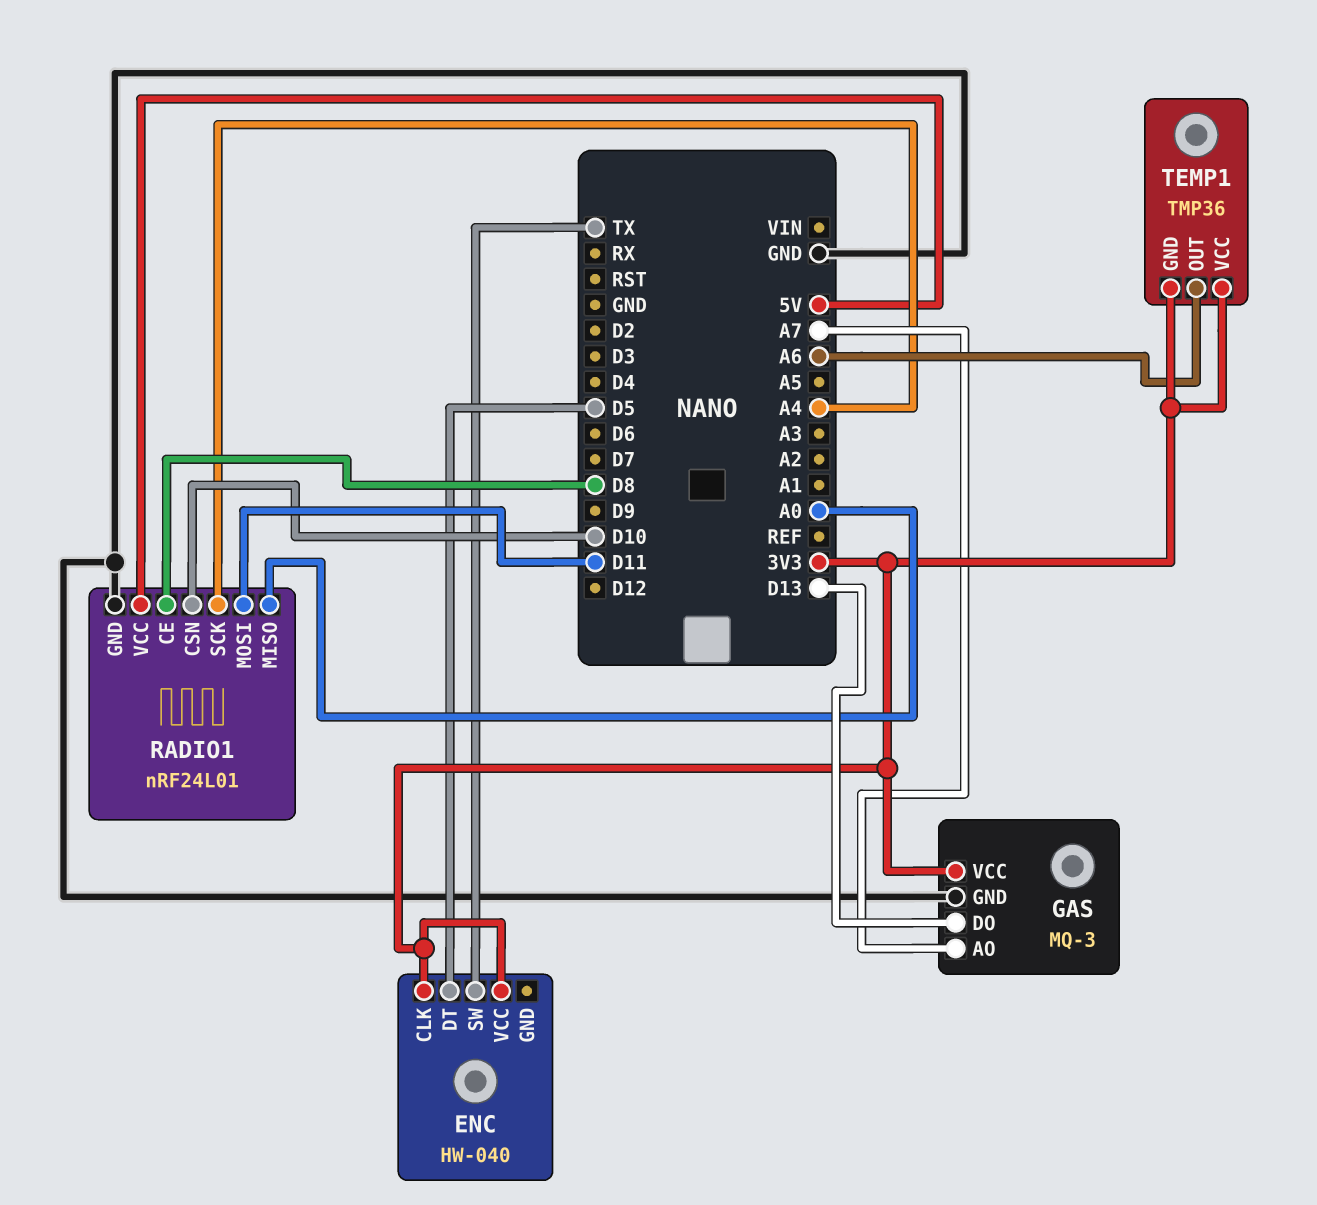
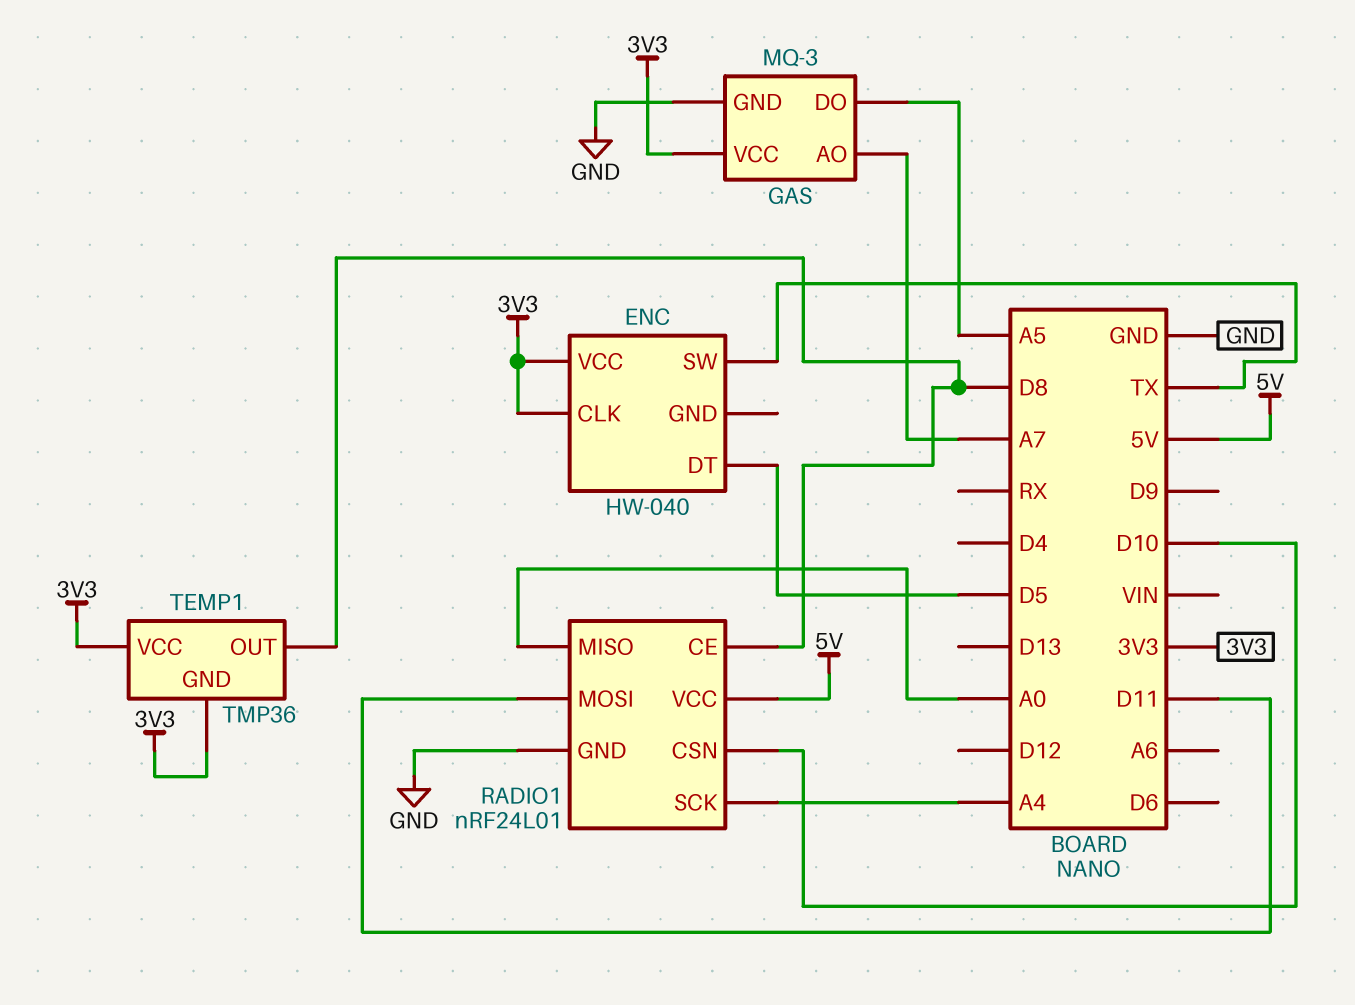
GAS pin DO: D13 -> A5
TEMP1 pin OUT: A6 -> D8

